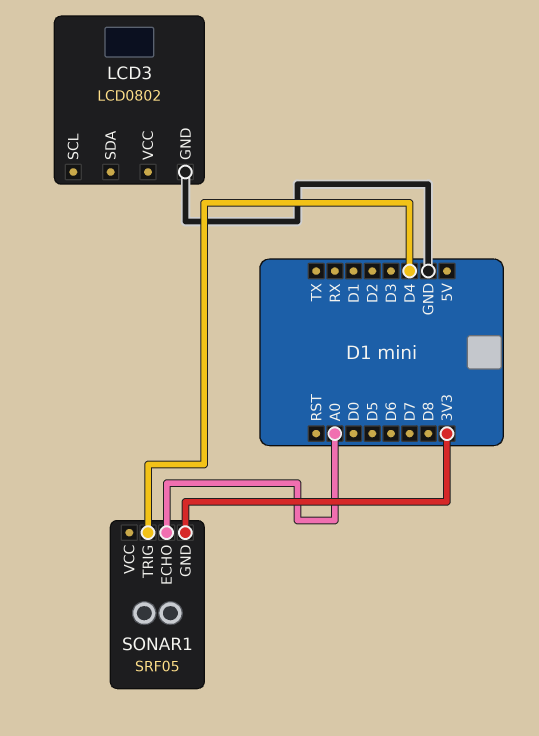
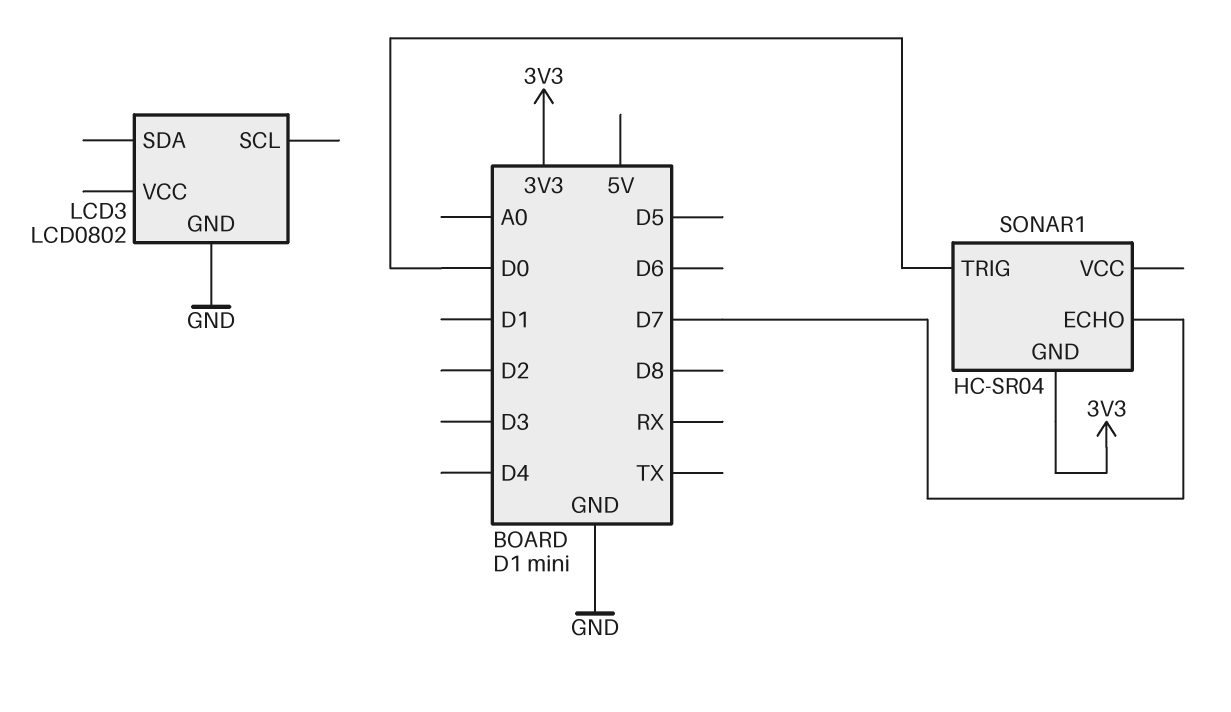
SONAR1: SRF05 -> HC-SR04
SONAR1 pin ECHO: A0 -> D7
SONAR1 pin TRIG: D4 -> D0

